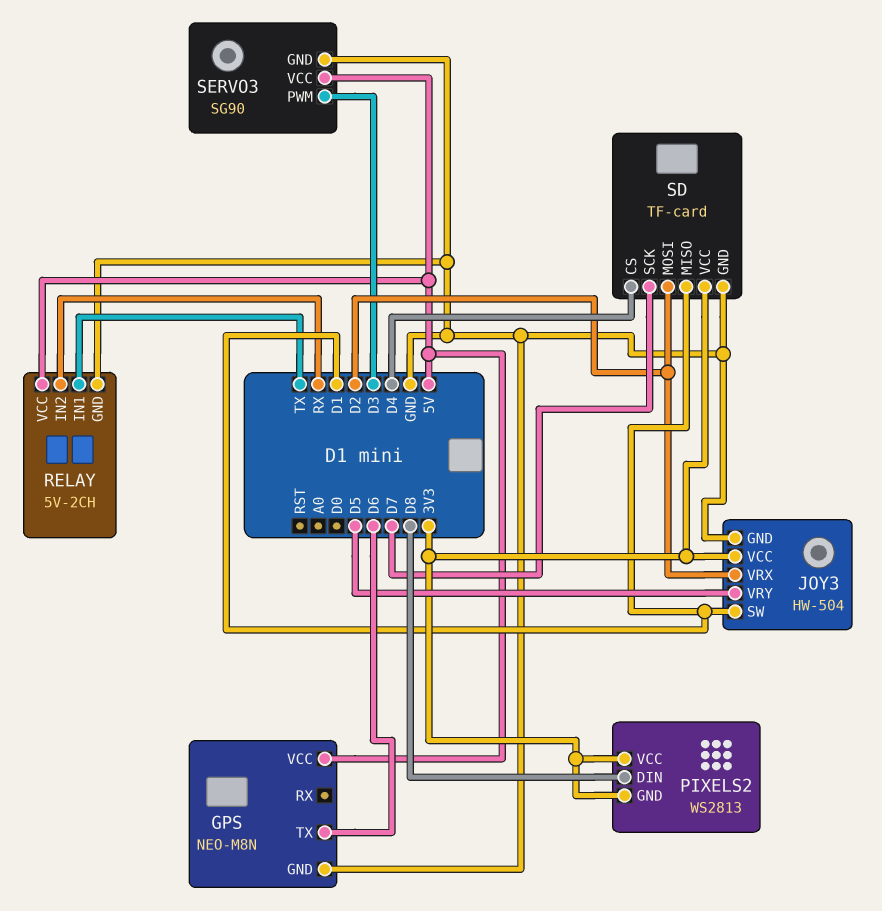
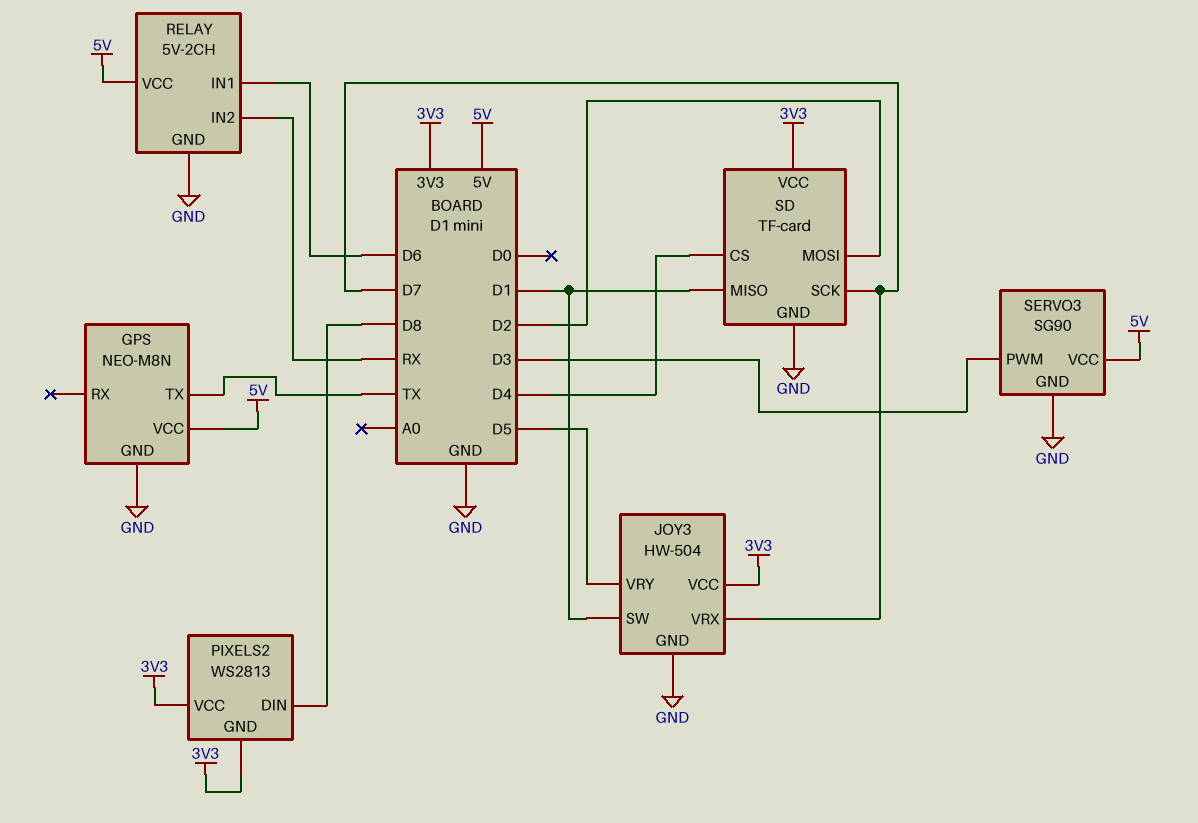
GPS pin TX: D6 -> TX
JOY3 pin VRX: D2 -> D7
RELAY pin IN1: TX -> D6

